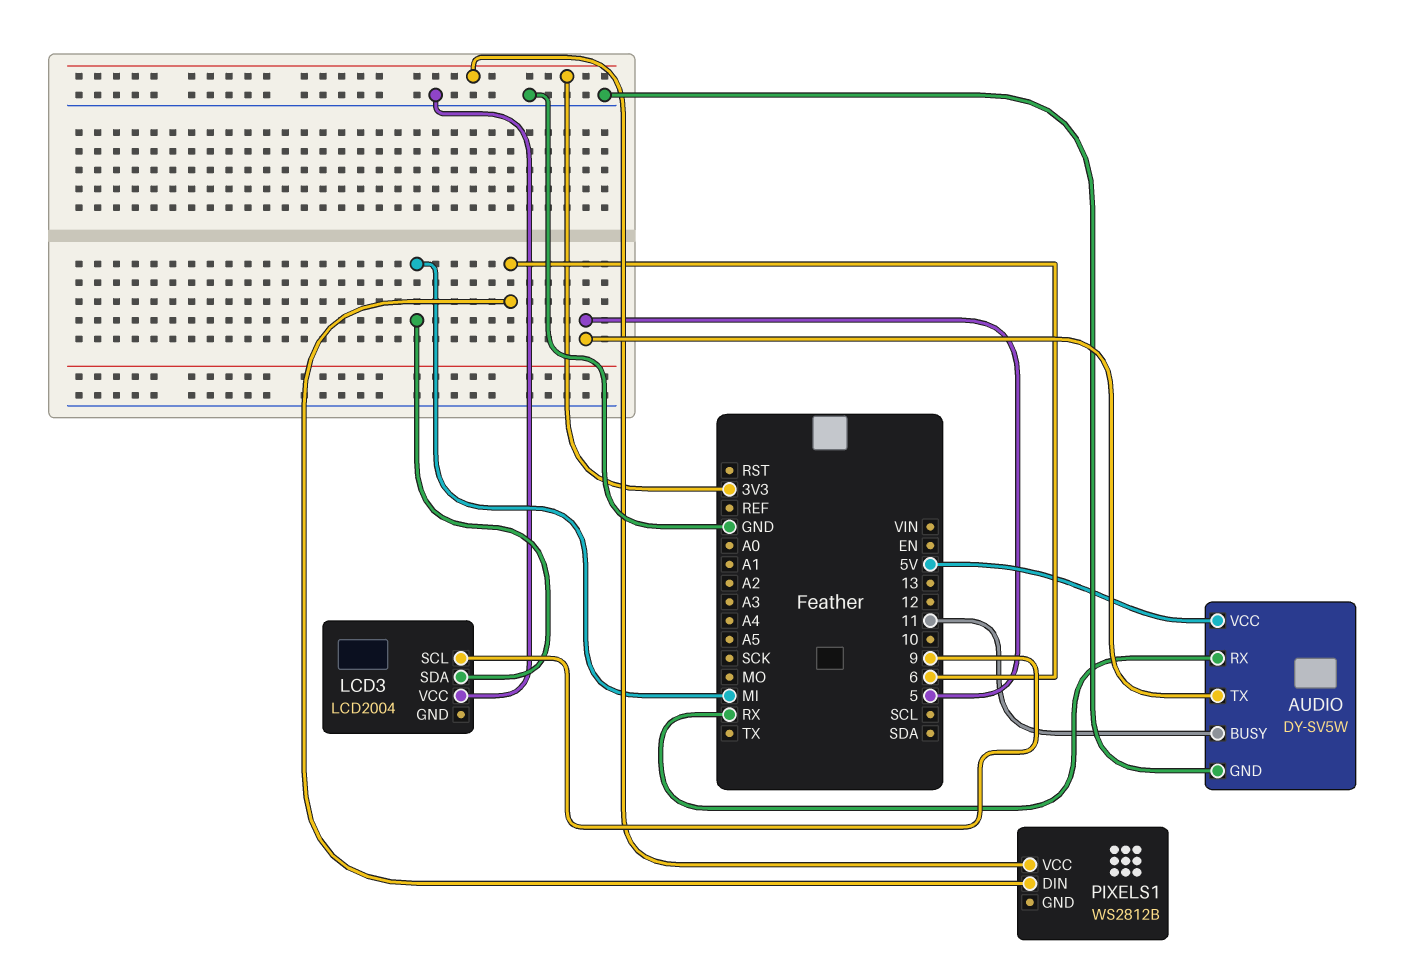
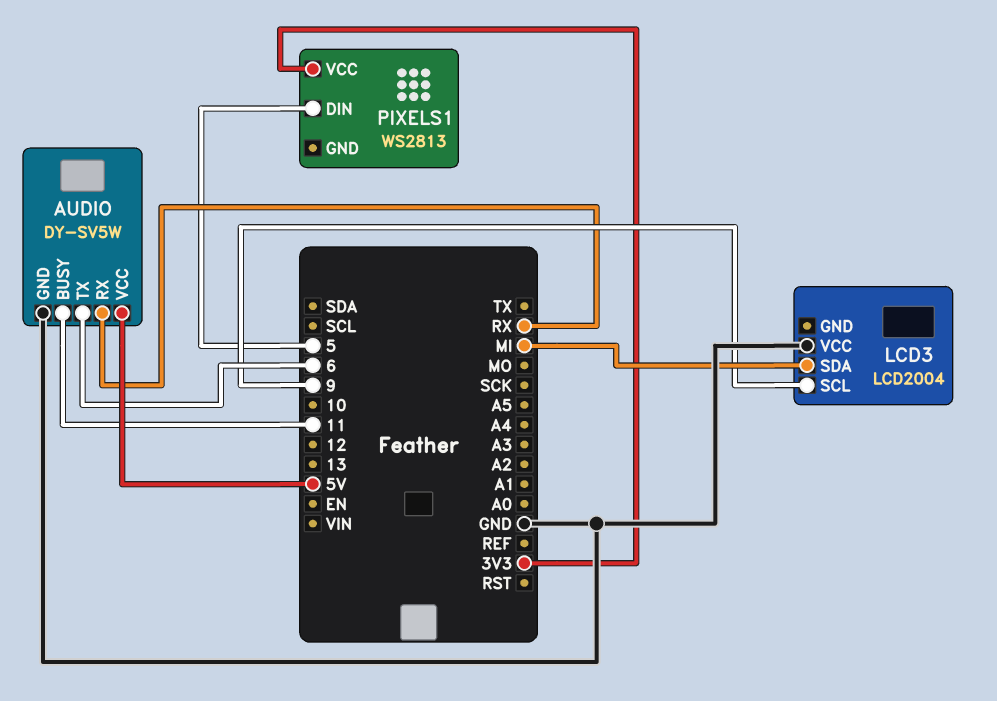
AUDIO pin TX: 5 -> 6
PIXELS1: WS2812B -> WS2813
PIXELS1 pin DIN: 6 -> 5

